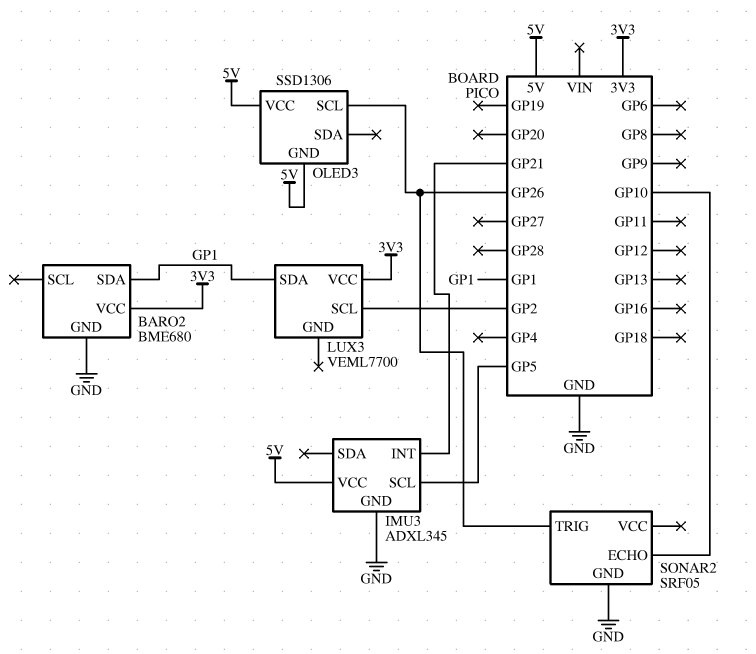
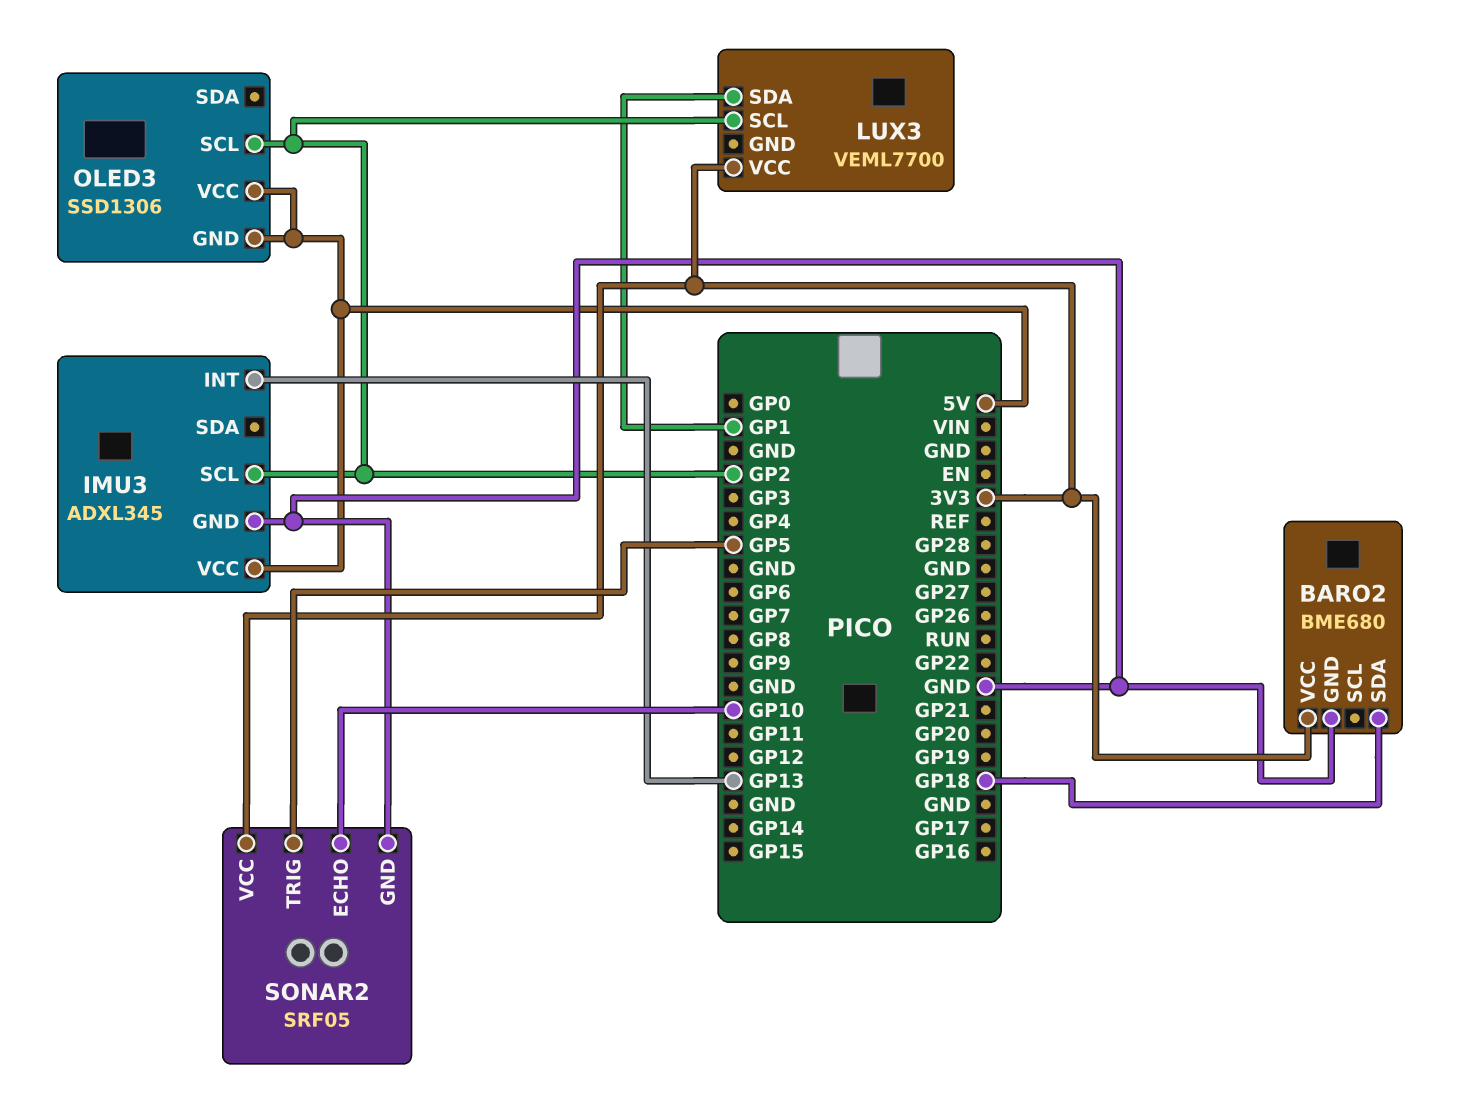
BARO2 pin SDA: GP1 -> GP18
IMU3 pin INT: GP21 -> GP13
IMU3 pin SCL: GP5 -> GP2
OLED3 pin SCL: GP26 -> GP2
SONAR2 pin TRIG: GP26 -> GP5
SONAR2 pin VCC: none -> 3V3

